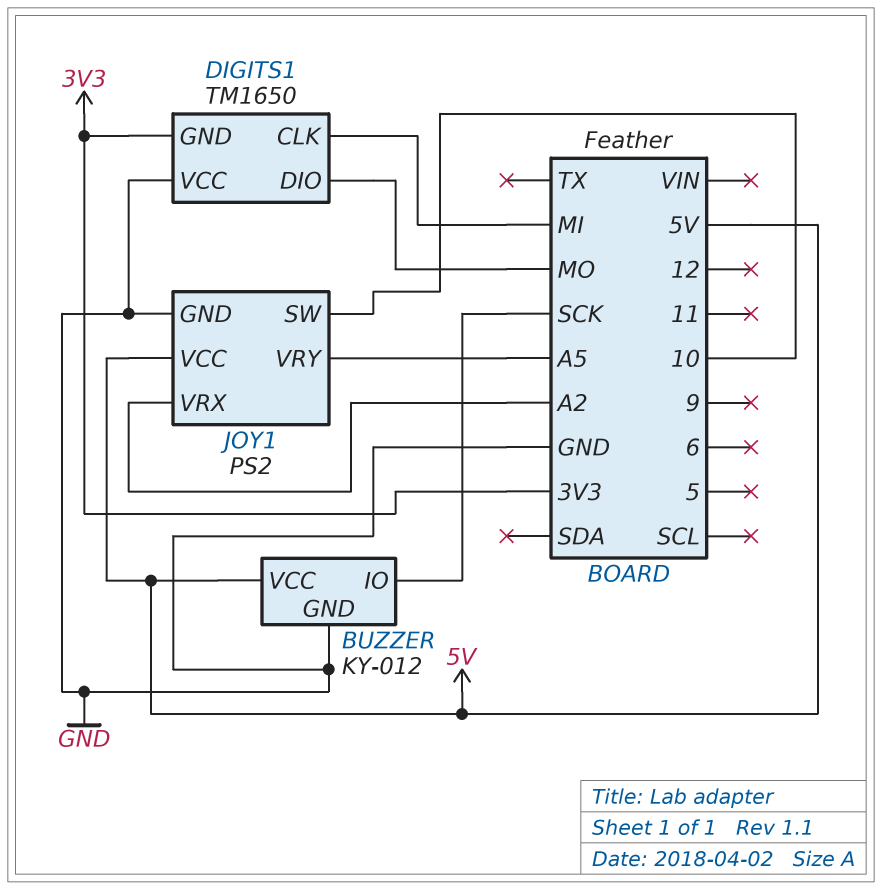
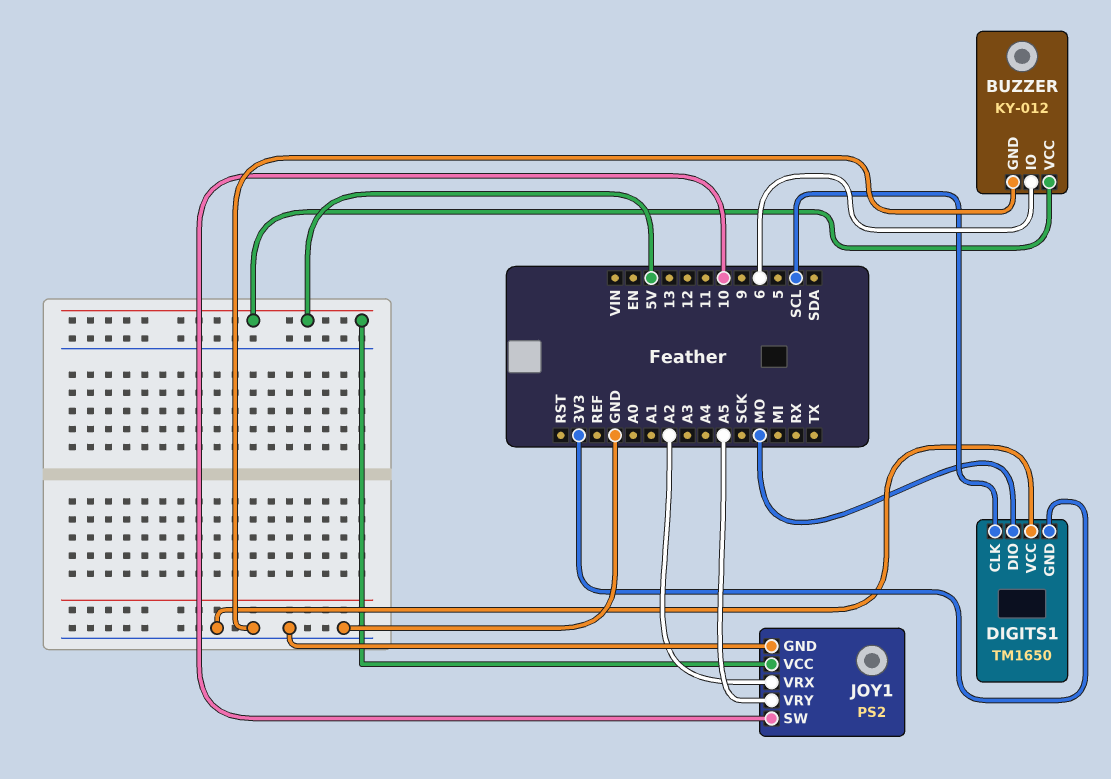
BUZZER pin IO: SCK -> 6
DIGITS1 pin CLK: MI -> SCL

